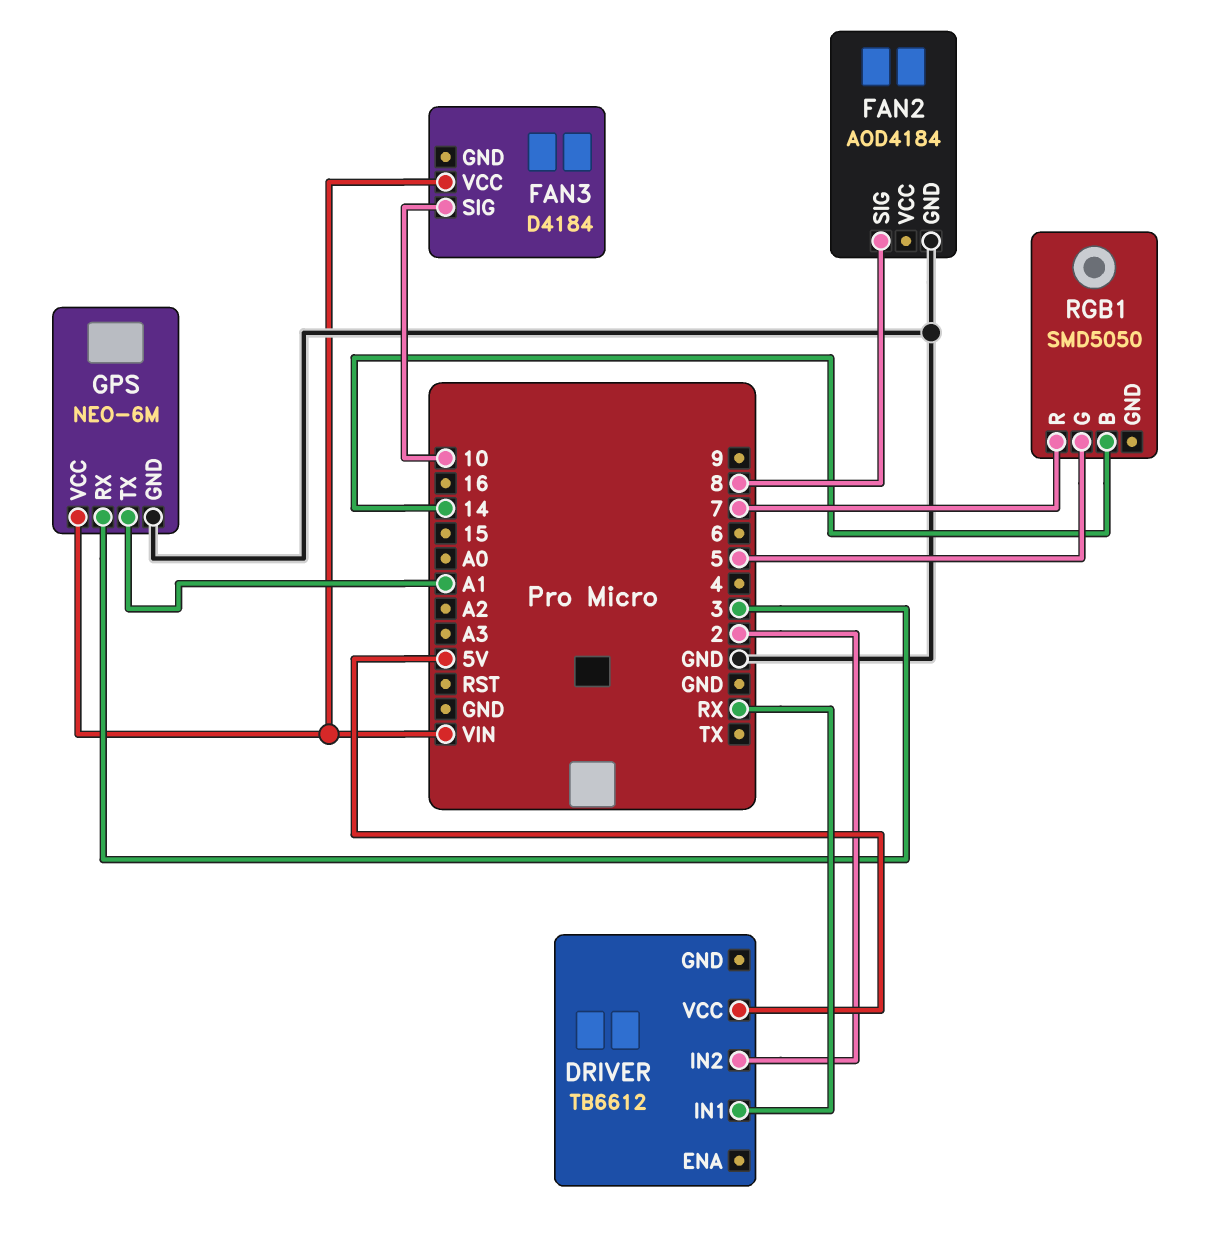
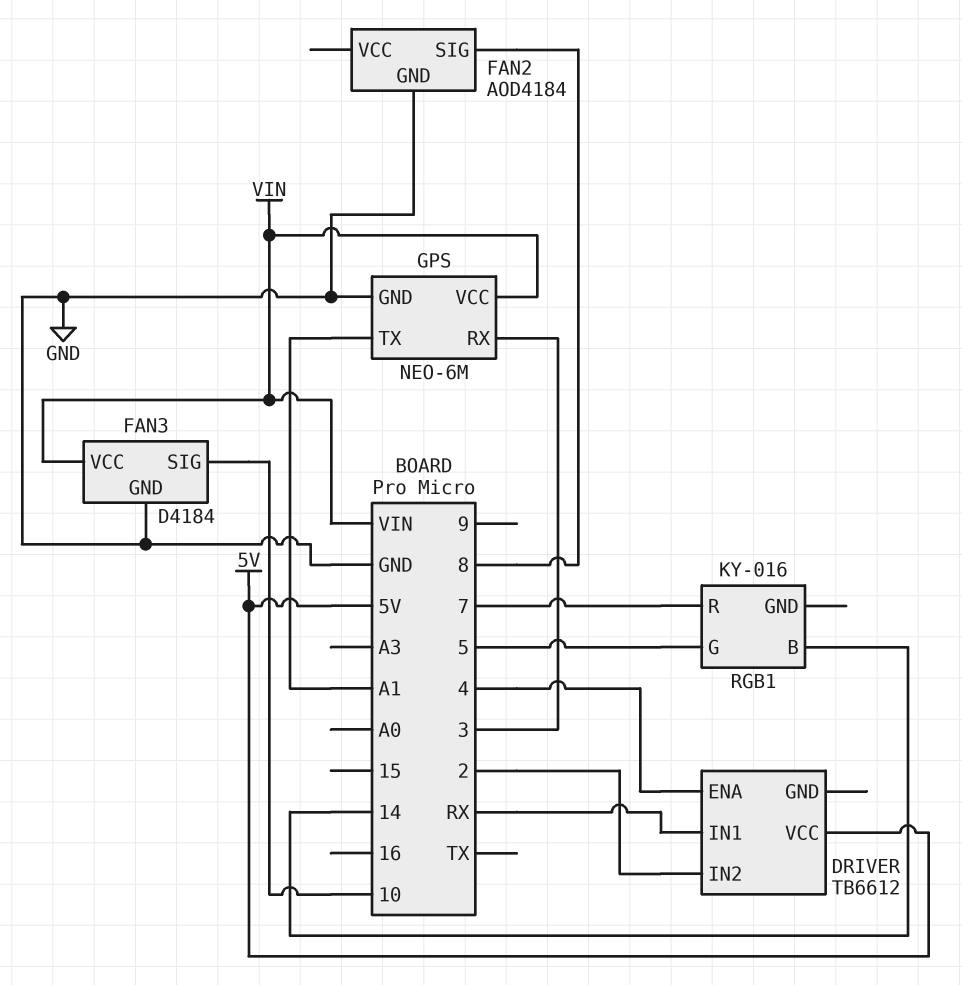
DRIVER pin ENA: none -> 4
FAN3 pin GND: none -> GND
RGB1: SMD5050 -> KY-016

